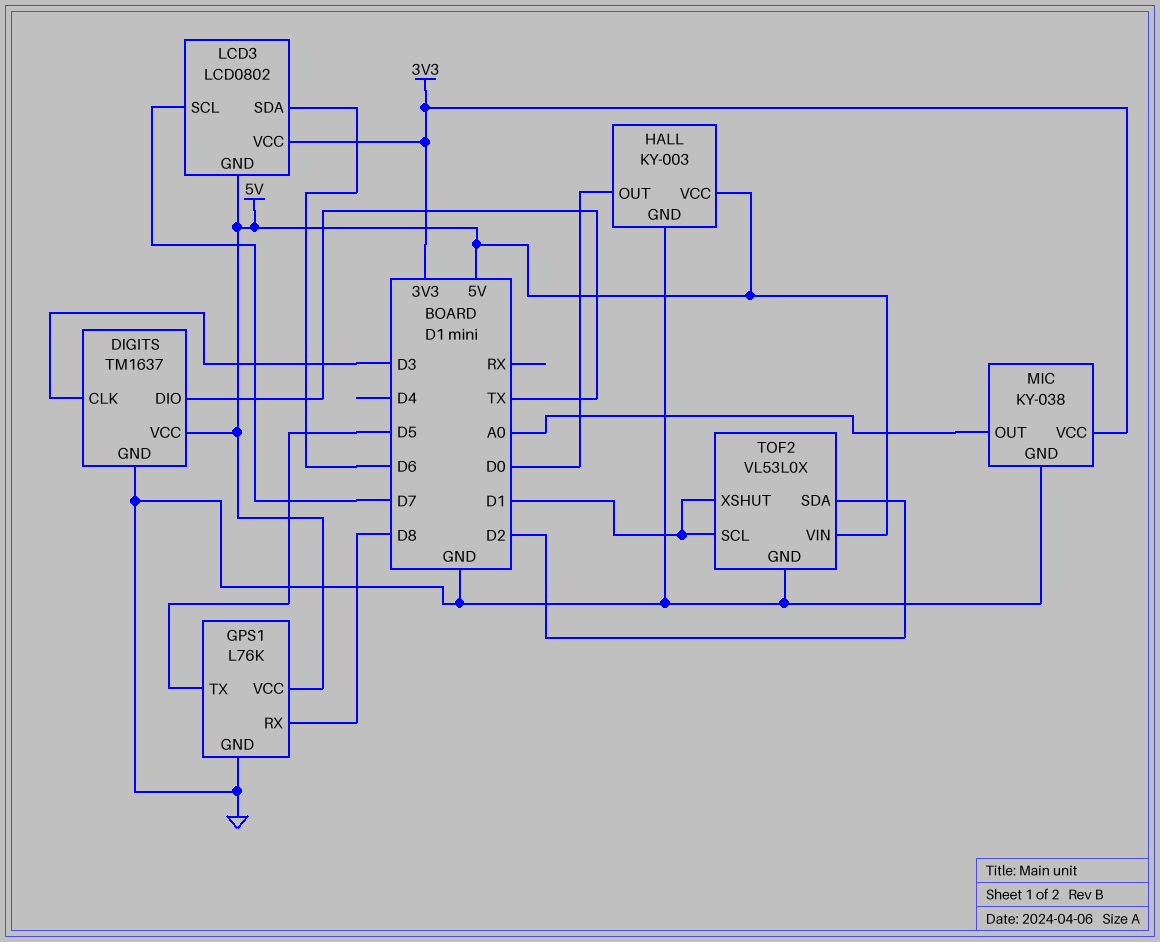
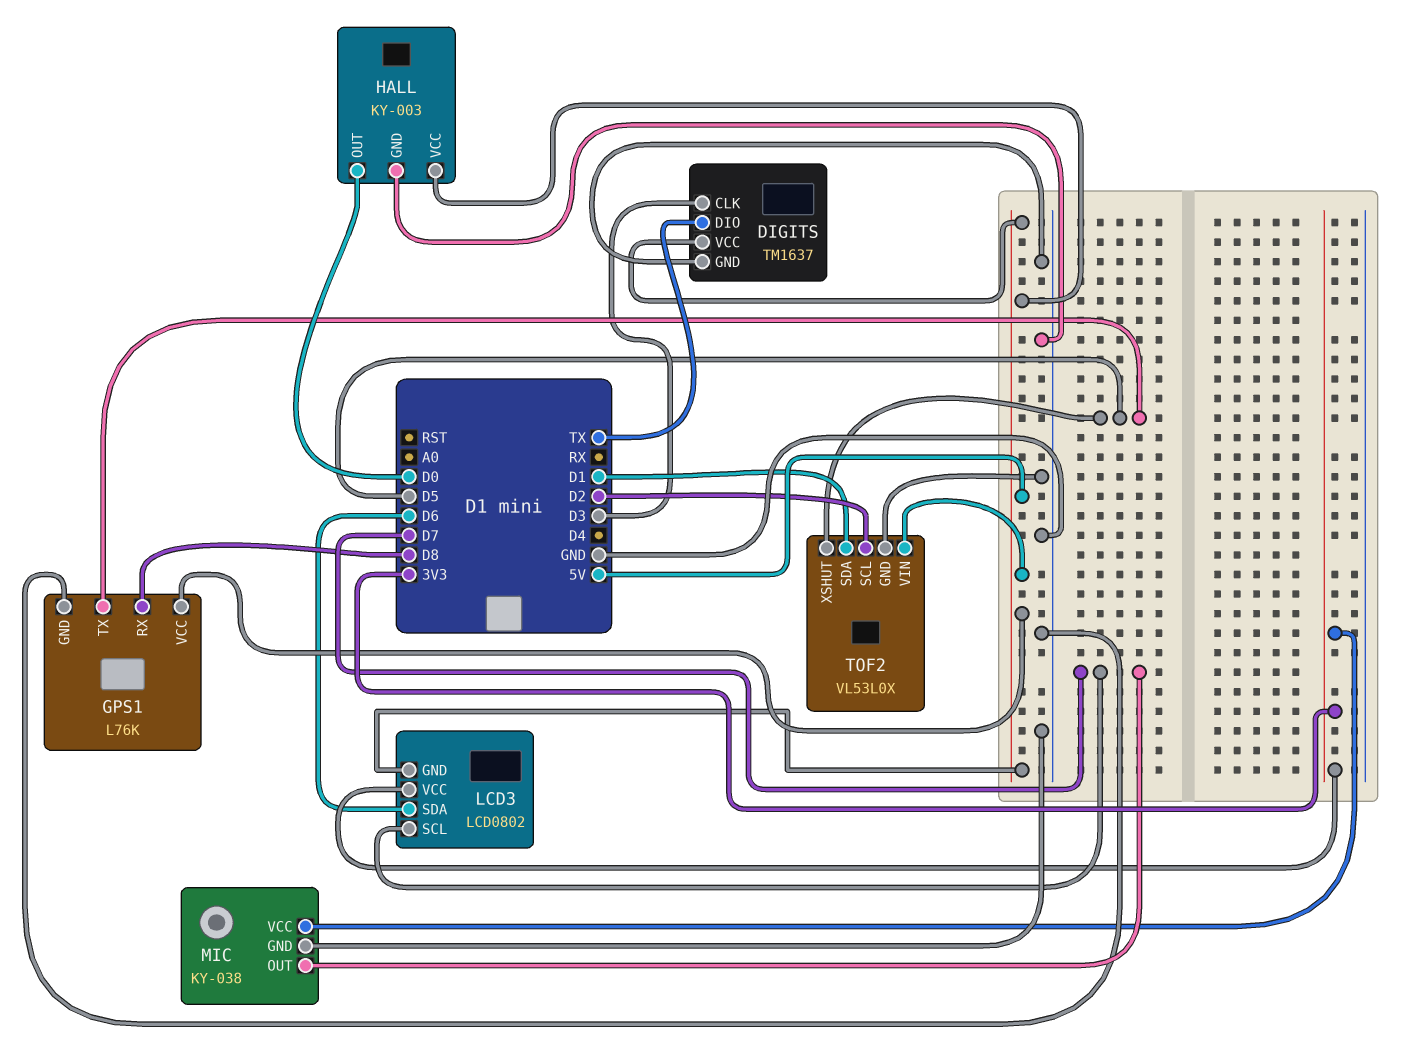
MIC pin OUT: A0 -> D7
TOF2 pin SCL: D1 -> D2
TOF2 pin SDA: D2 -> D1
TOF2 pin XSHUT: D1 -> D5

